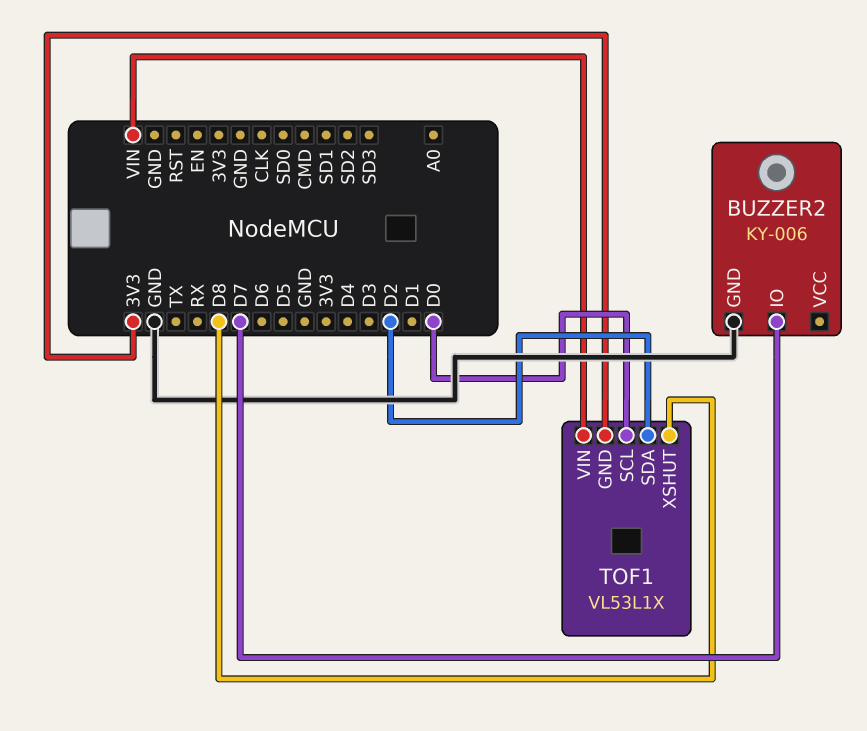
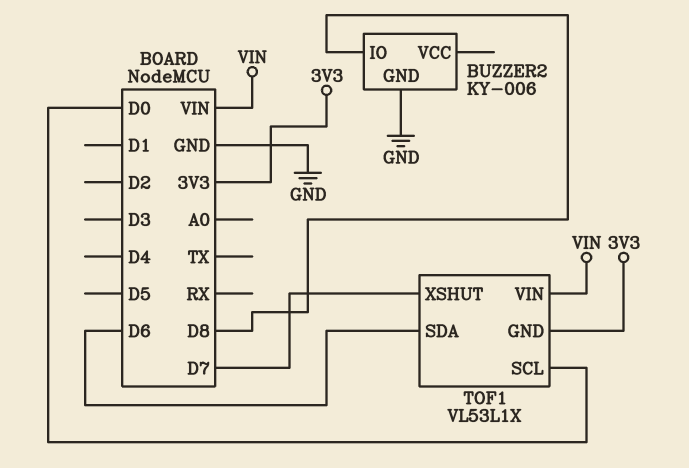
BUZZER2 pin IO: D7 -> D8
TOF1 pin SDA: D2 -> D6
TOF1 pin XSHUT: D8 -> D7

